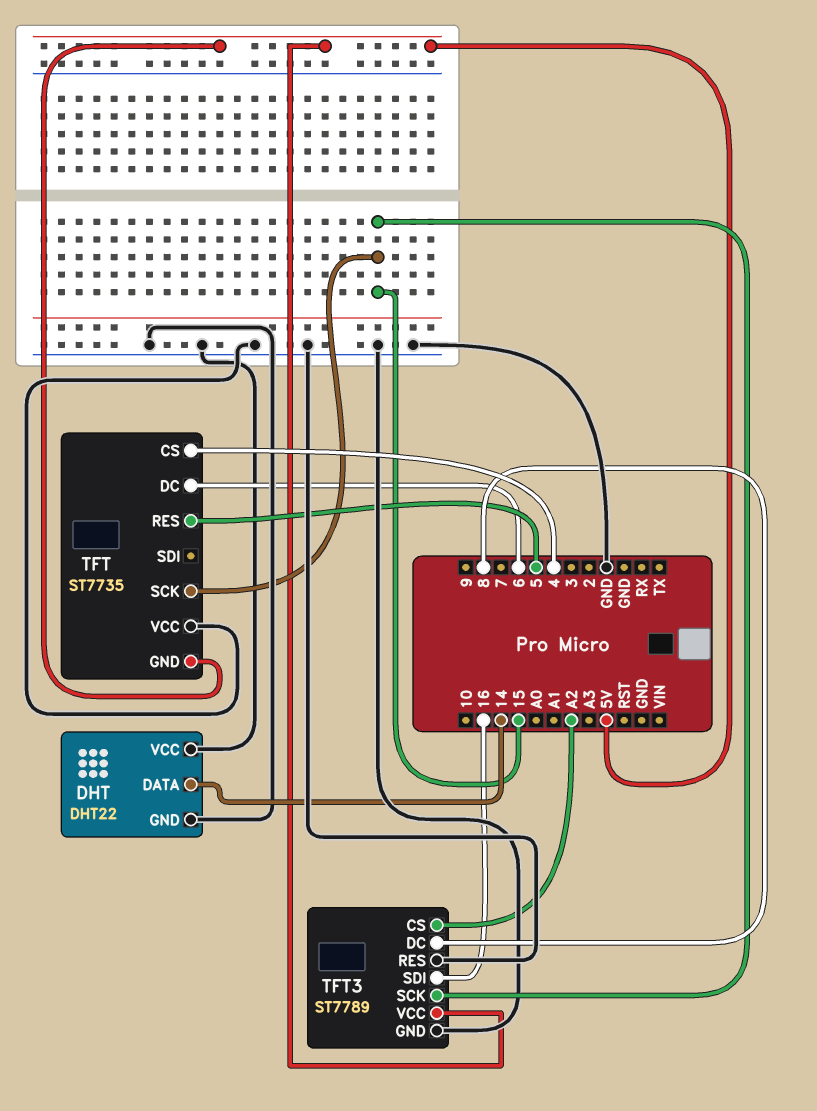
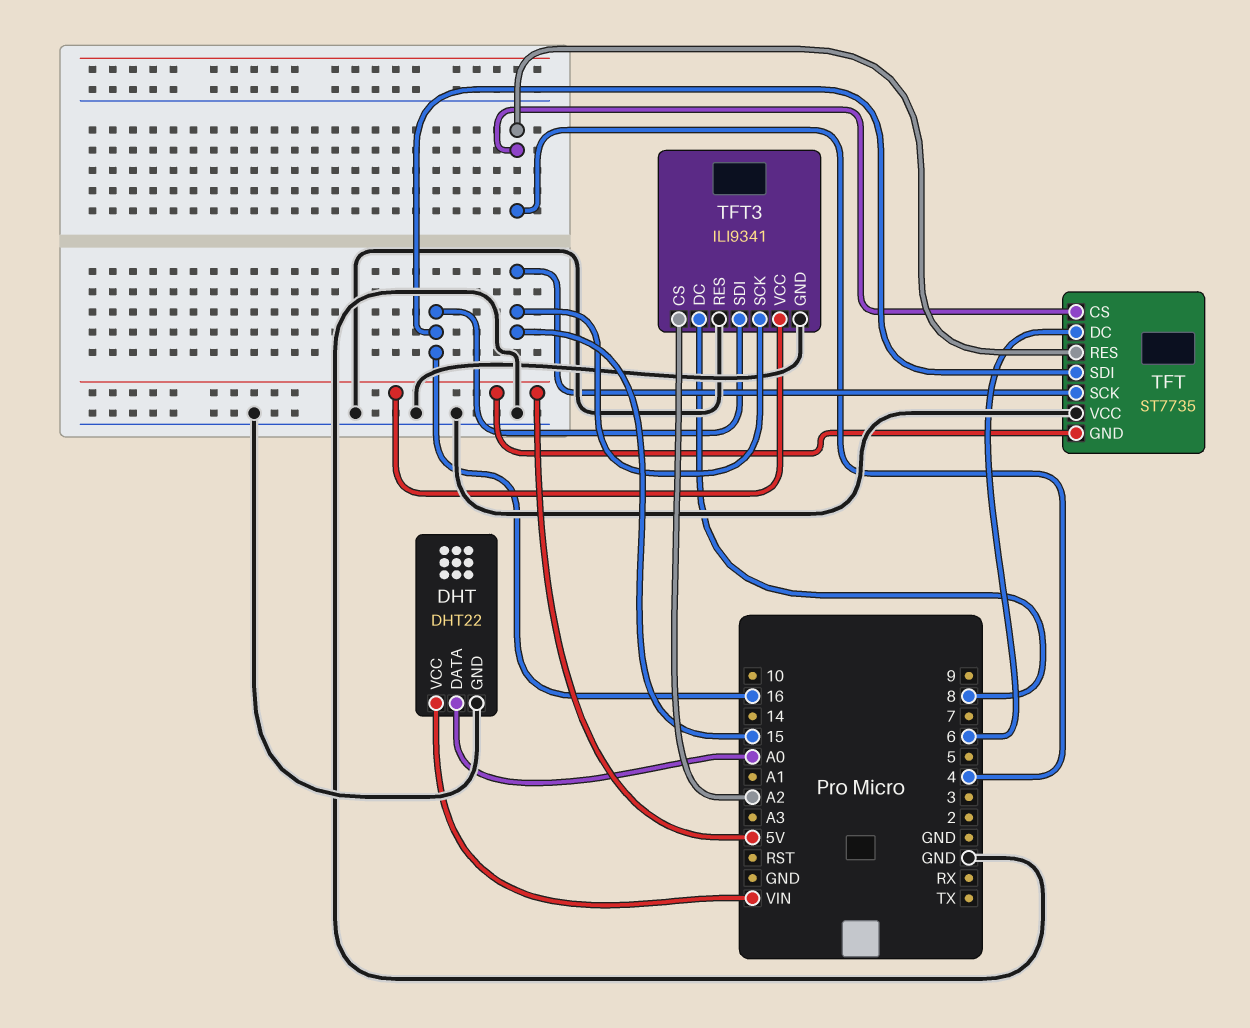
DHT pin DATA: 14 -> A0
DHT pin VCC: GND -> VIN
TFT pin RES: 5 -> 4
TFT pin SDI: none -> 16
TFT3: ST7789 -> ILI9341

